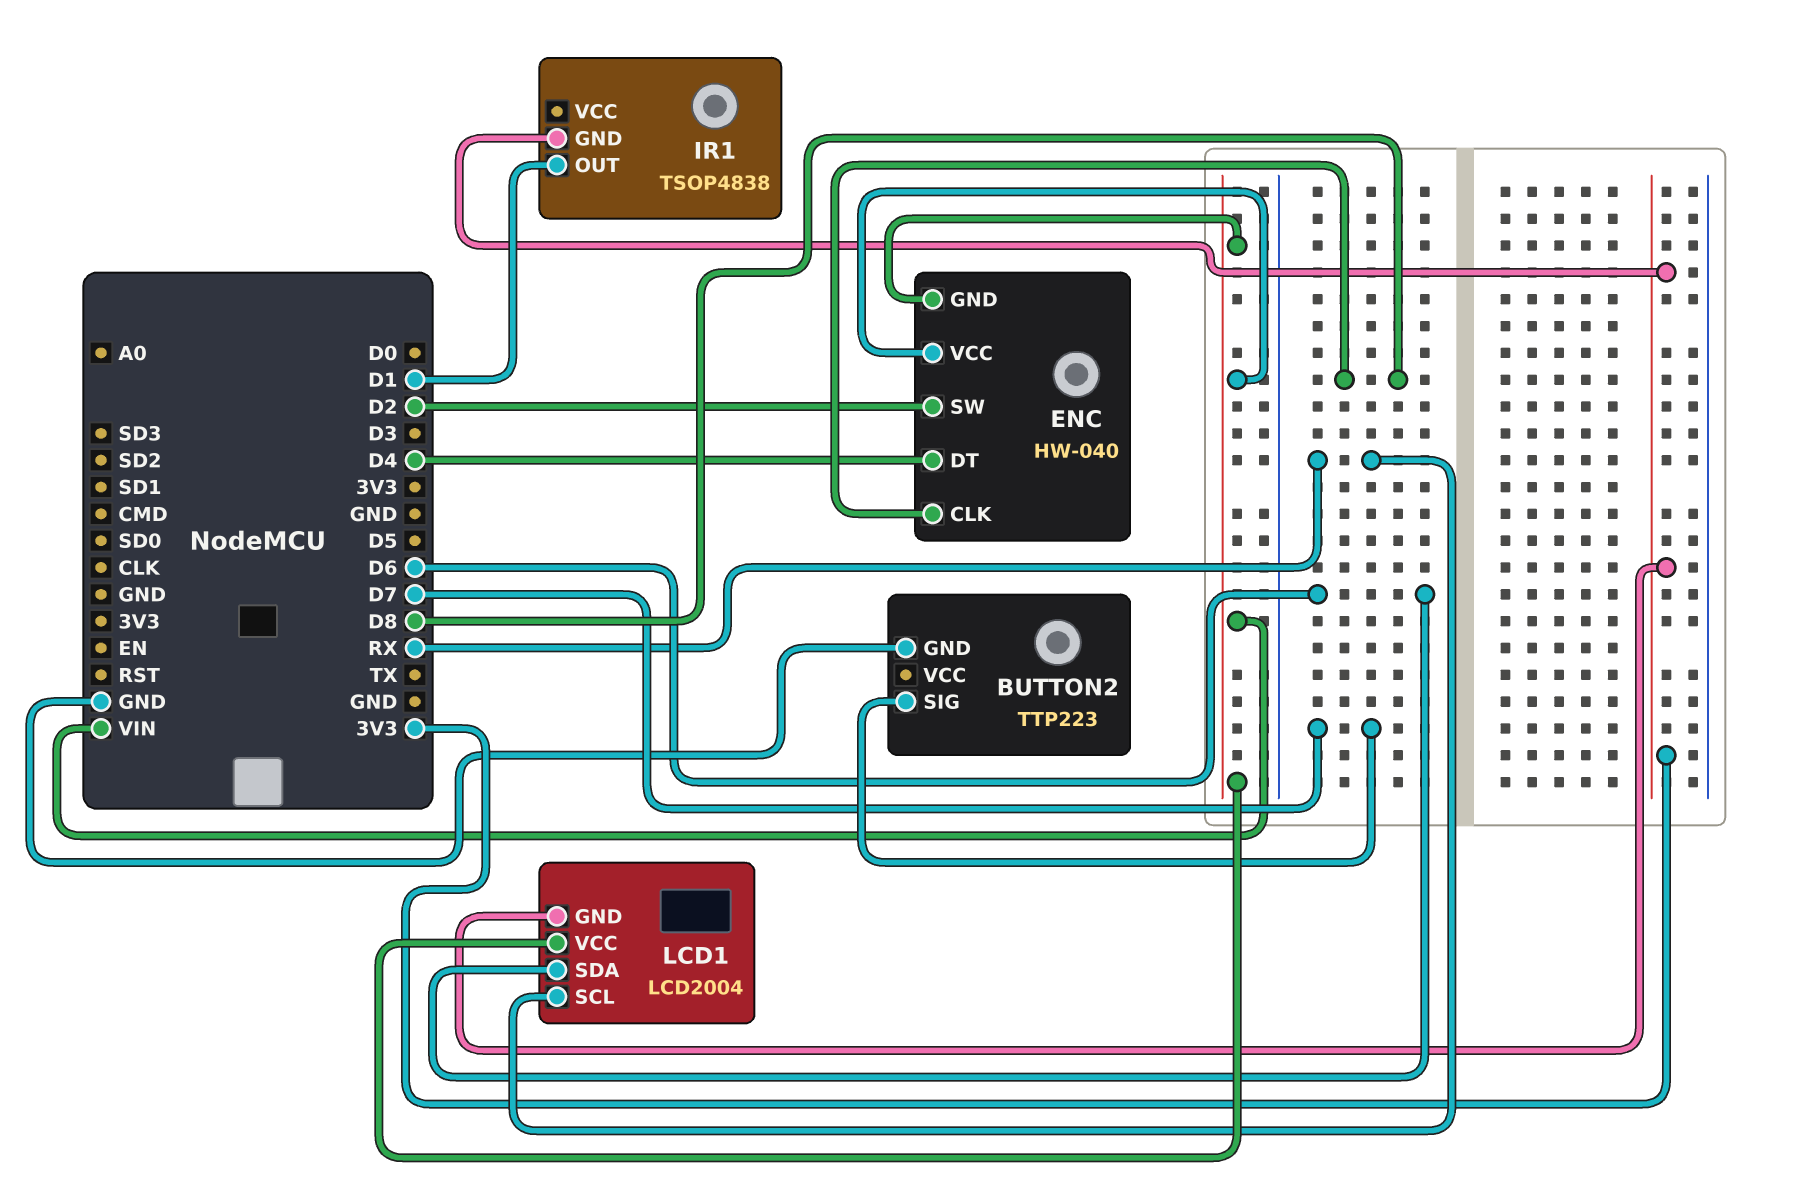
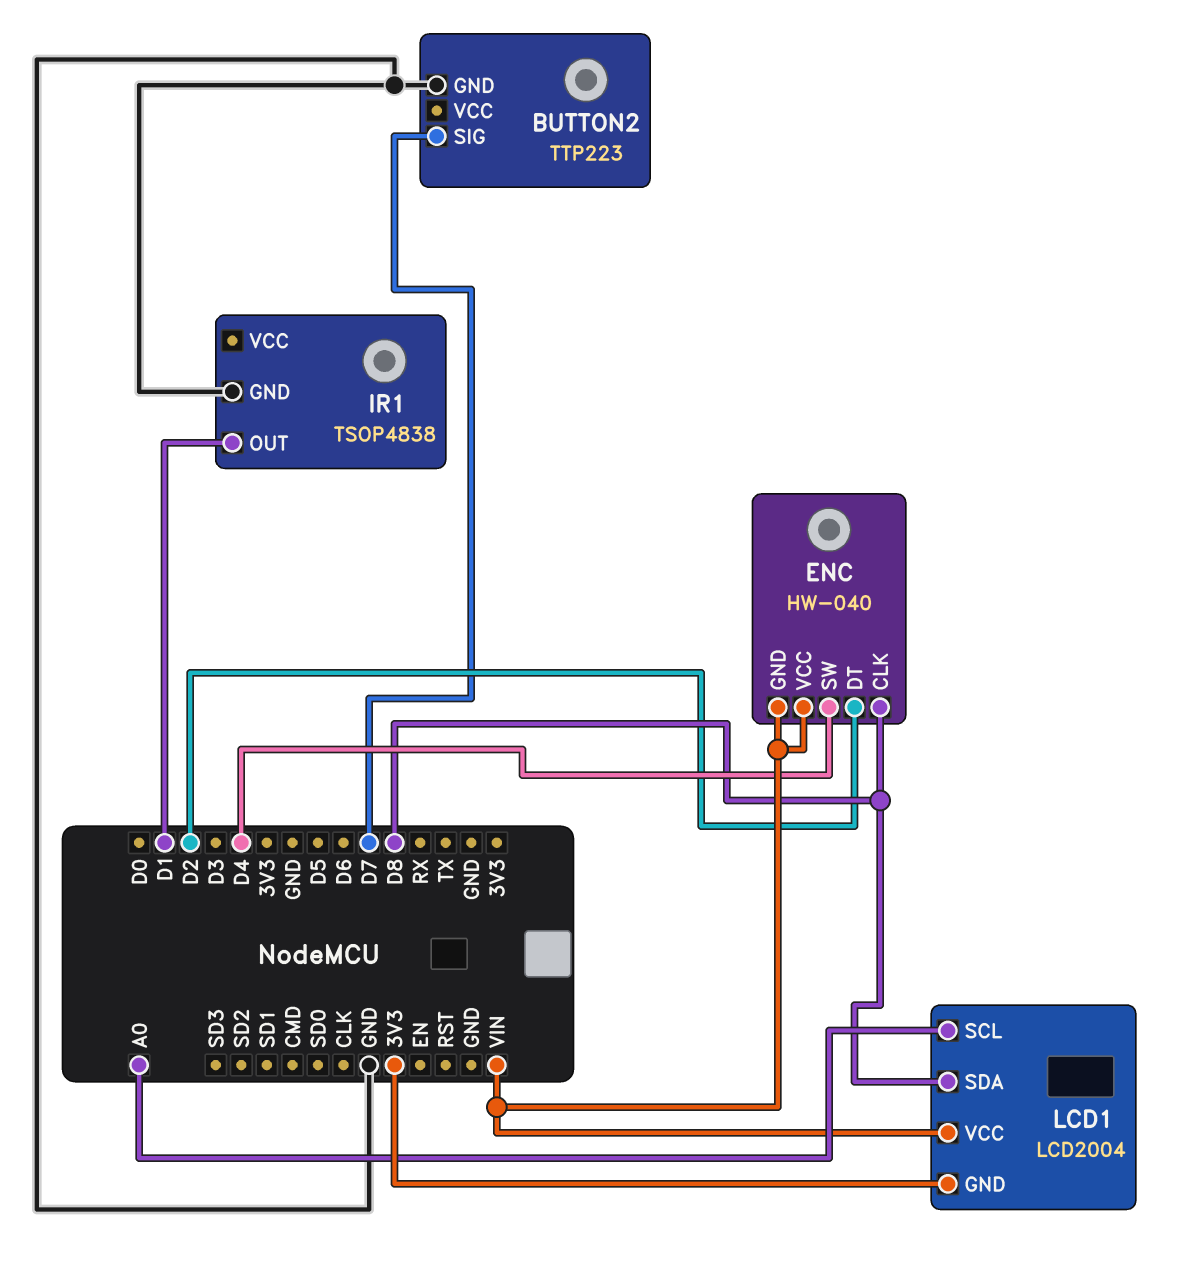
ENC pin DT: D4 -> D2
ENC pin SW: D2 -> D4
IR1 pin GND: 3V3 -> GND
LCD1 pin SCL: RX -> A0
LCD1 pin SDA: D6 -> D8

